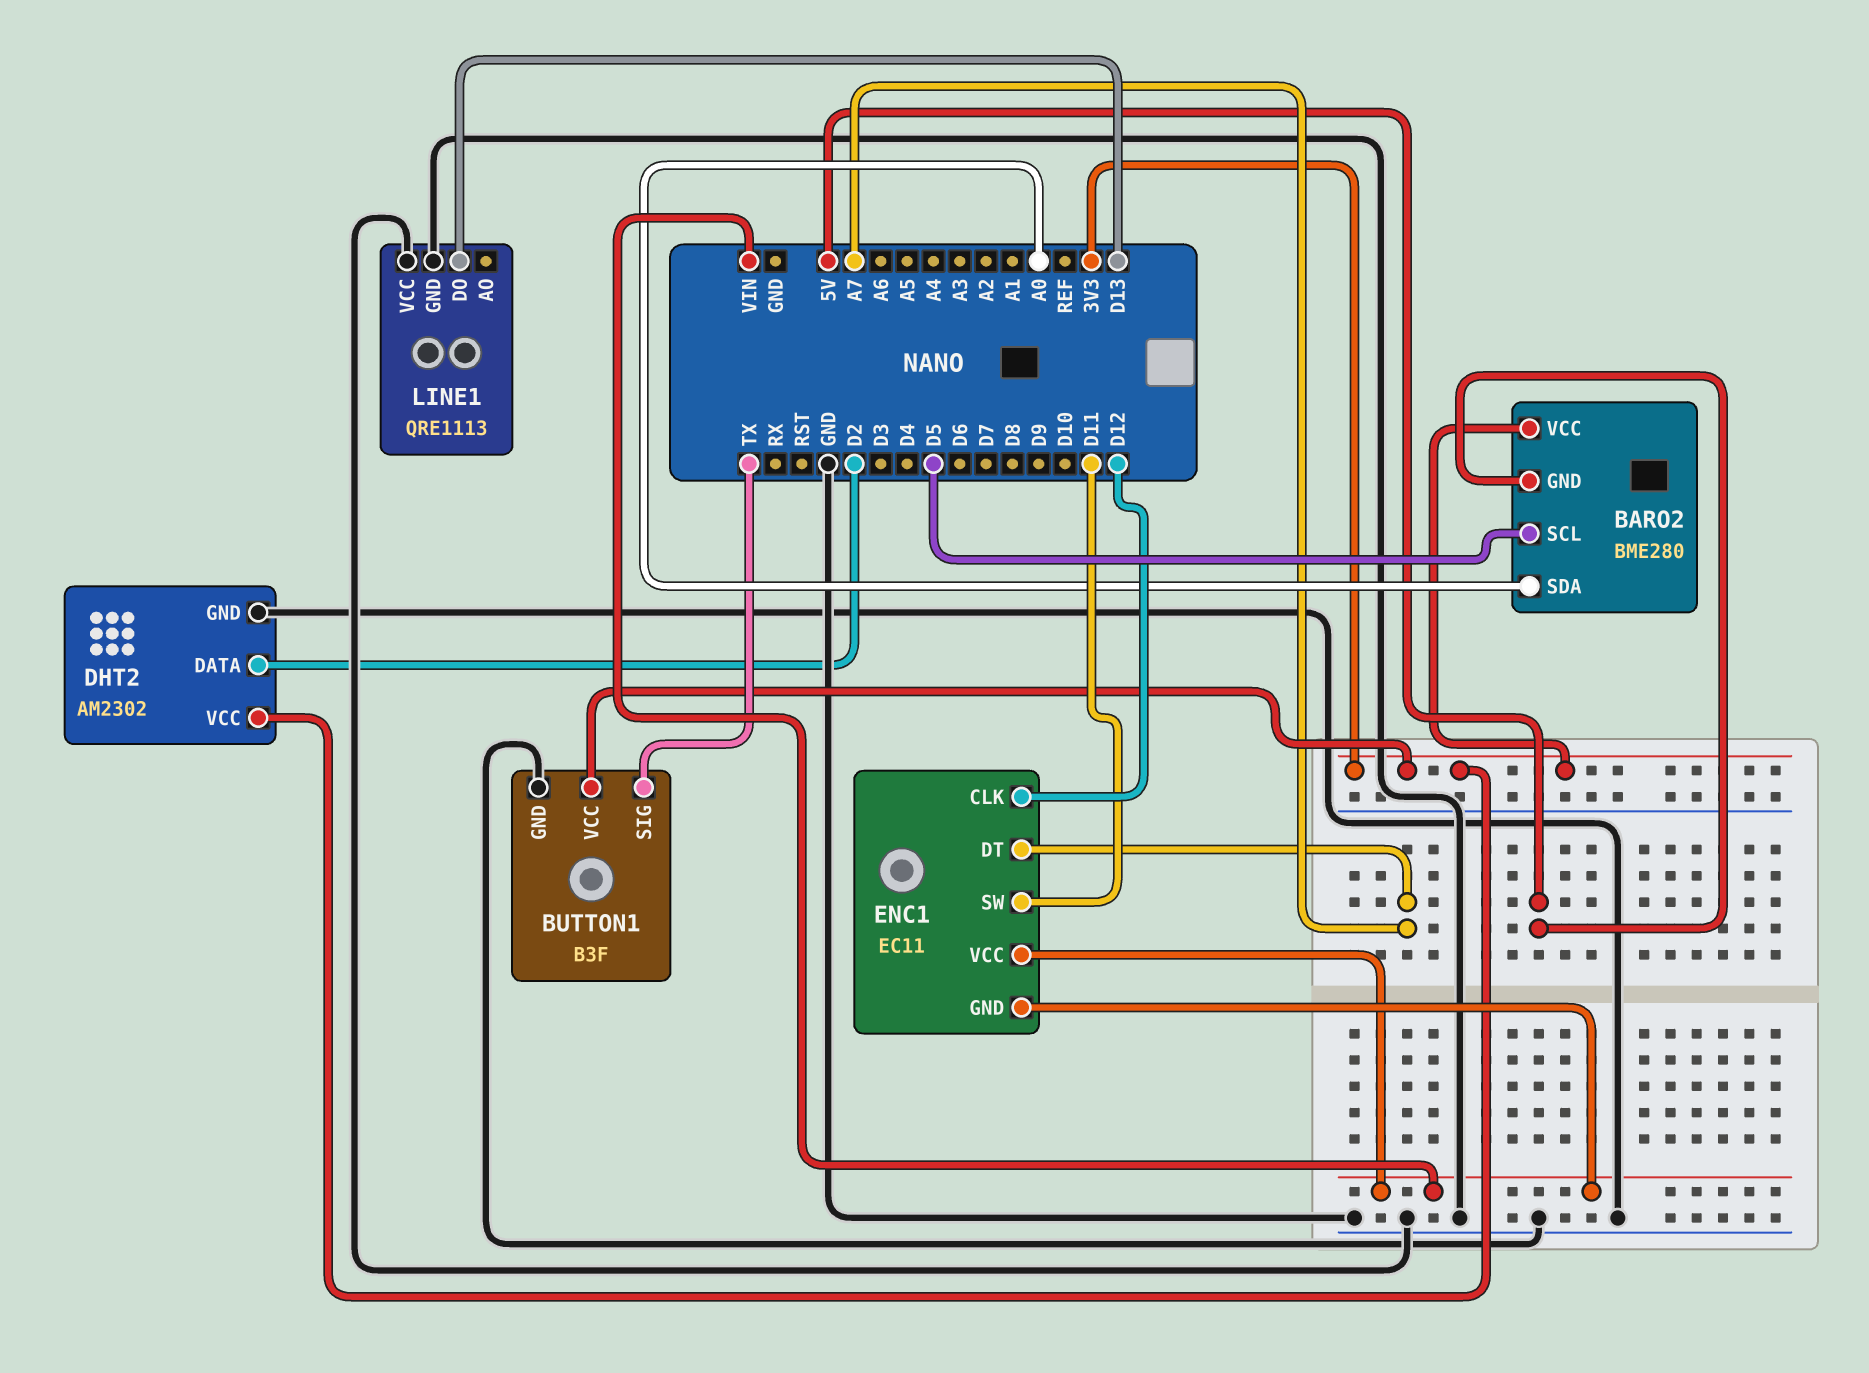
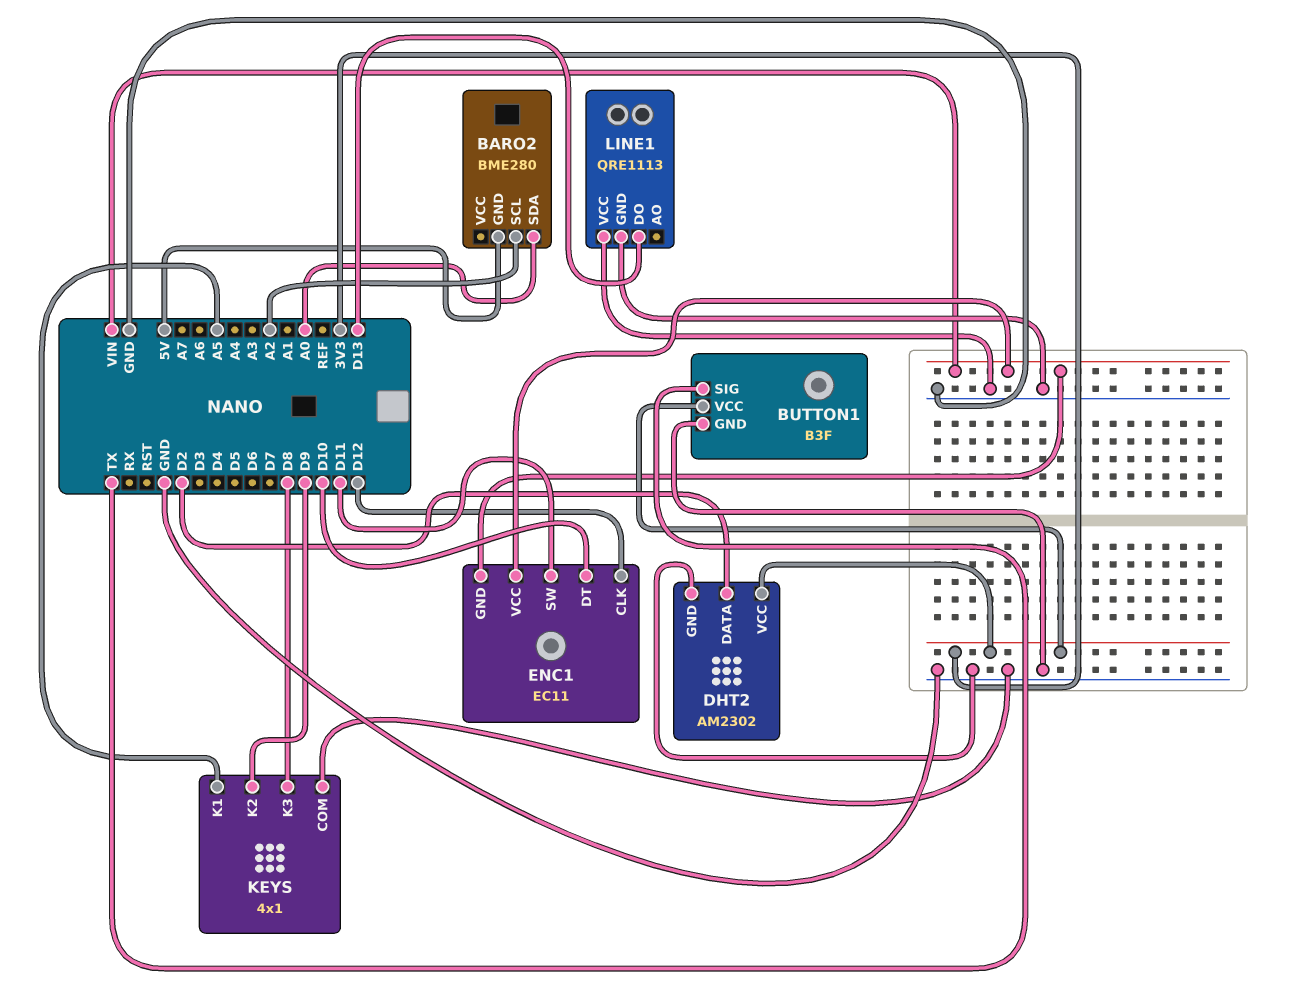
BARO2 pin SCL: D5 -> A2
BARO2 pin VCC: 3V3 -> none
ENC1 pin DT: A7 -> D10
KEYS: none -> 4x1
KEYS pin COM: none -> GND
KEYS pin K1: none -> A5
KEYS pin K2: none -> D9
KEYS pin K3: none -> D8

